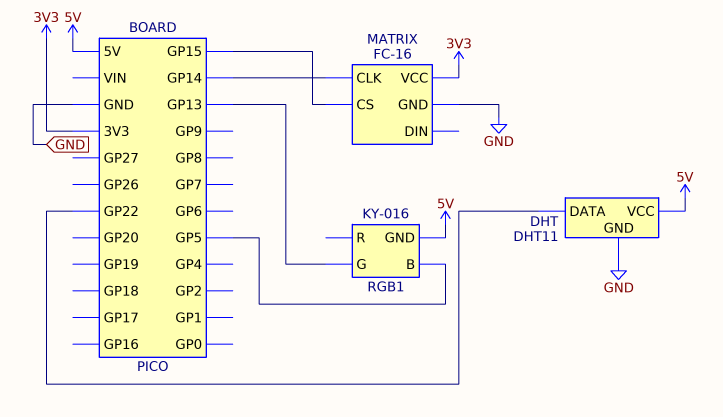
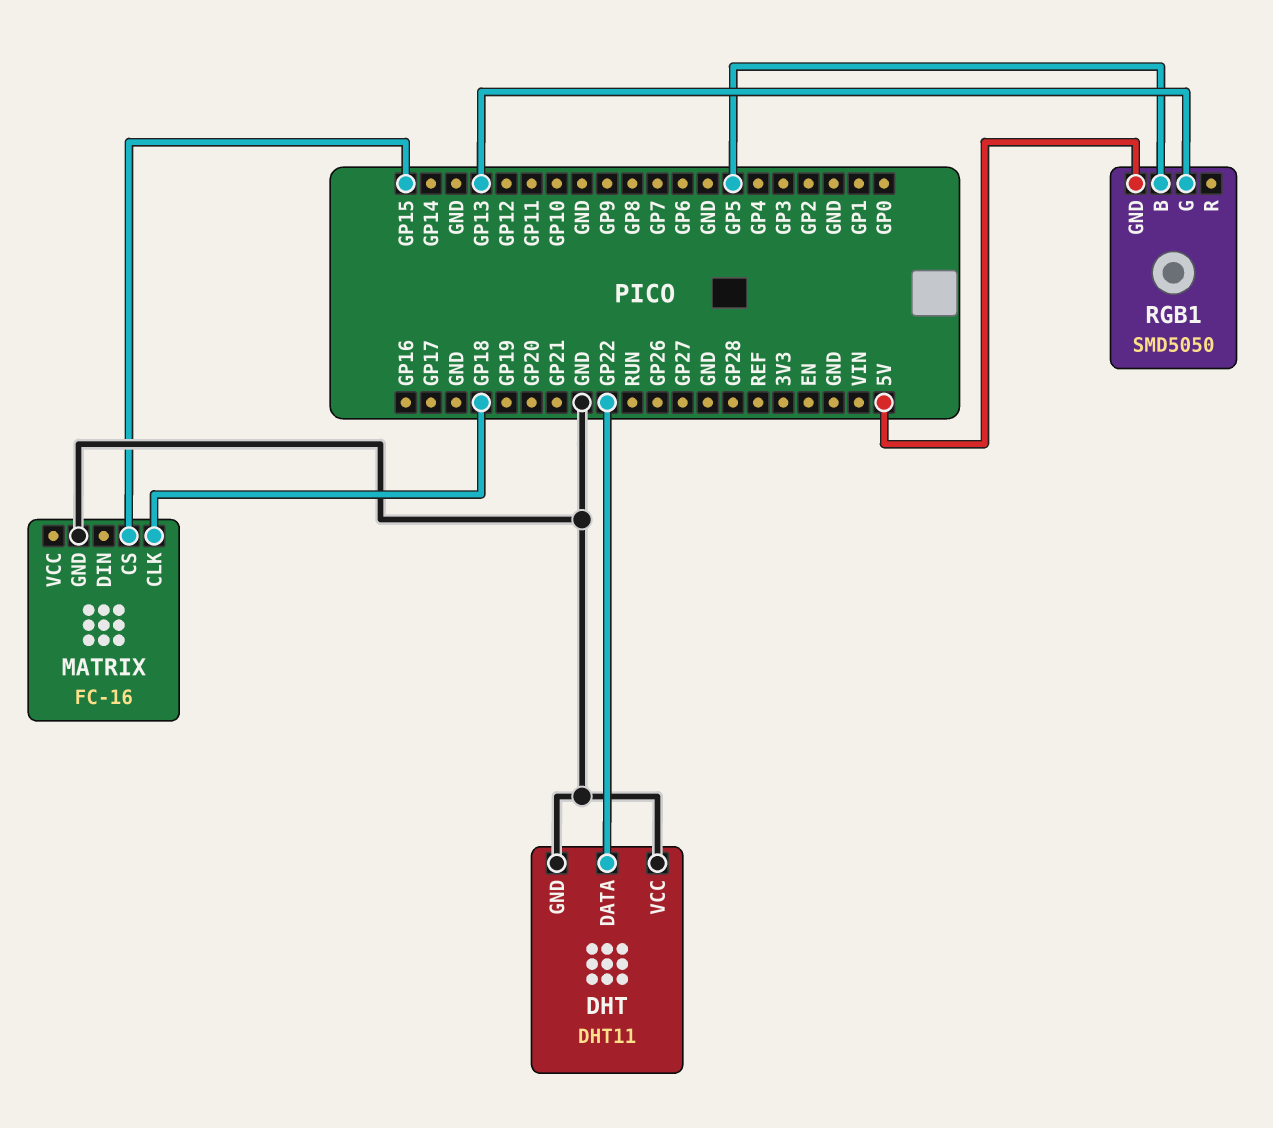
DHT pin VCC: 5V -> GND
MATRIX pin CLK: GP14 -> GP18
MATRIX pin VCC: 3V3 -> none
RGB1: KY-016 -> SMD5050

